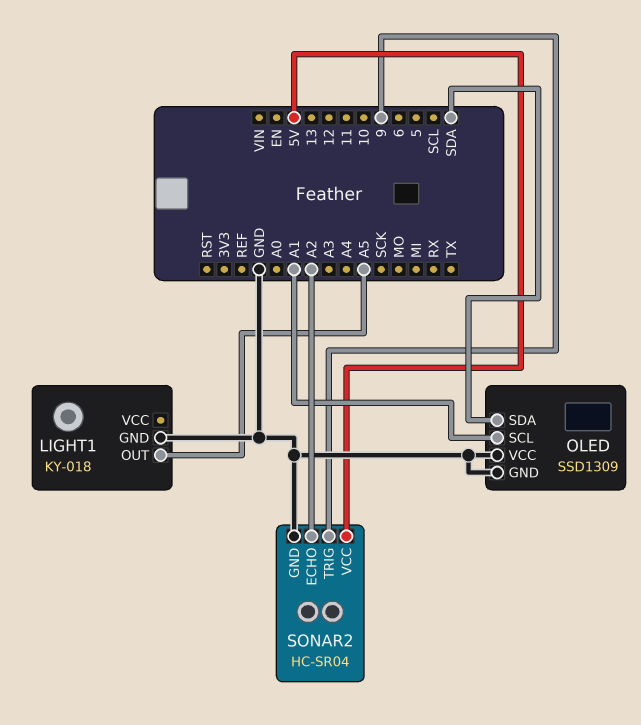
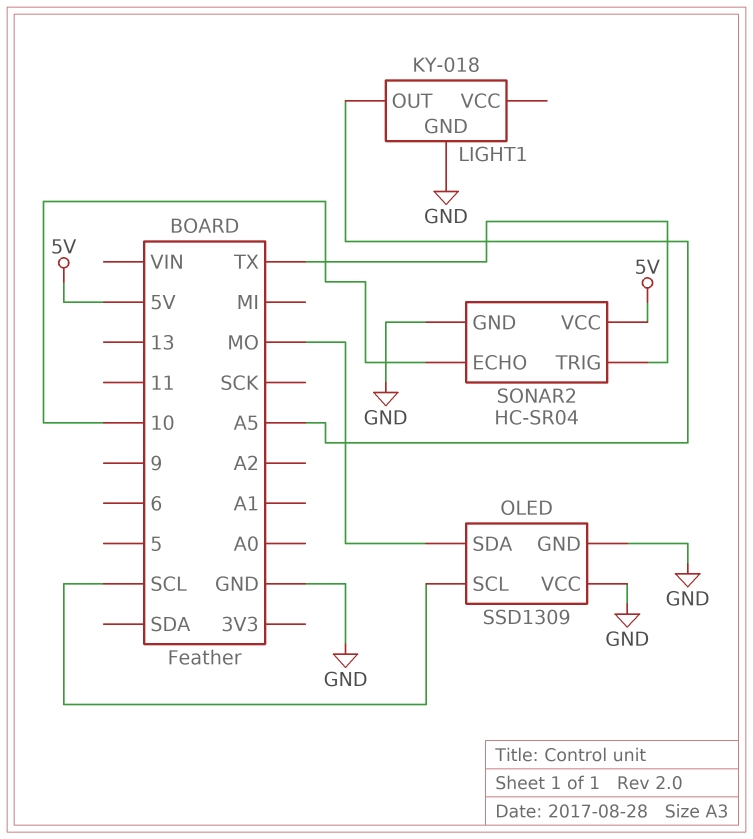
OLED pin SCL: A1 -> SCL
OLED pin SDA: SDA -> MO
SONAR2 pin ECHO: A2 -> 10
SONAR2 pin TRIG: 9 -> TX

